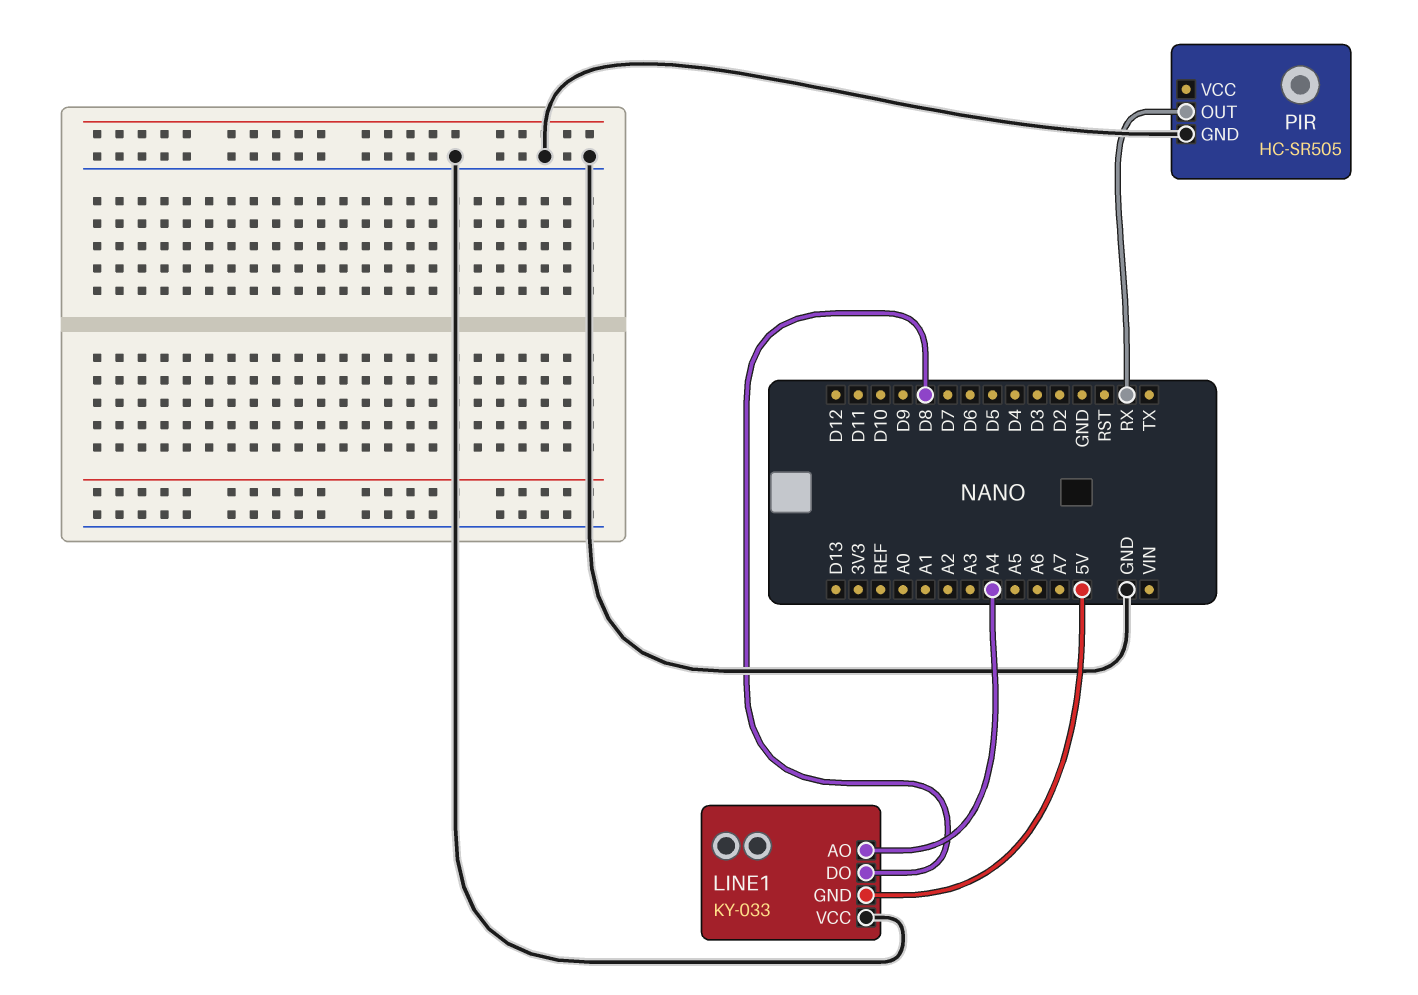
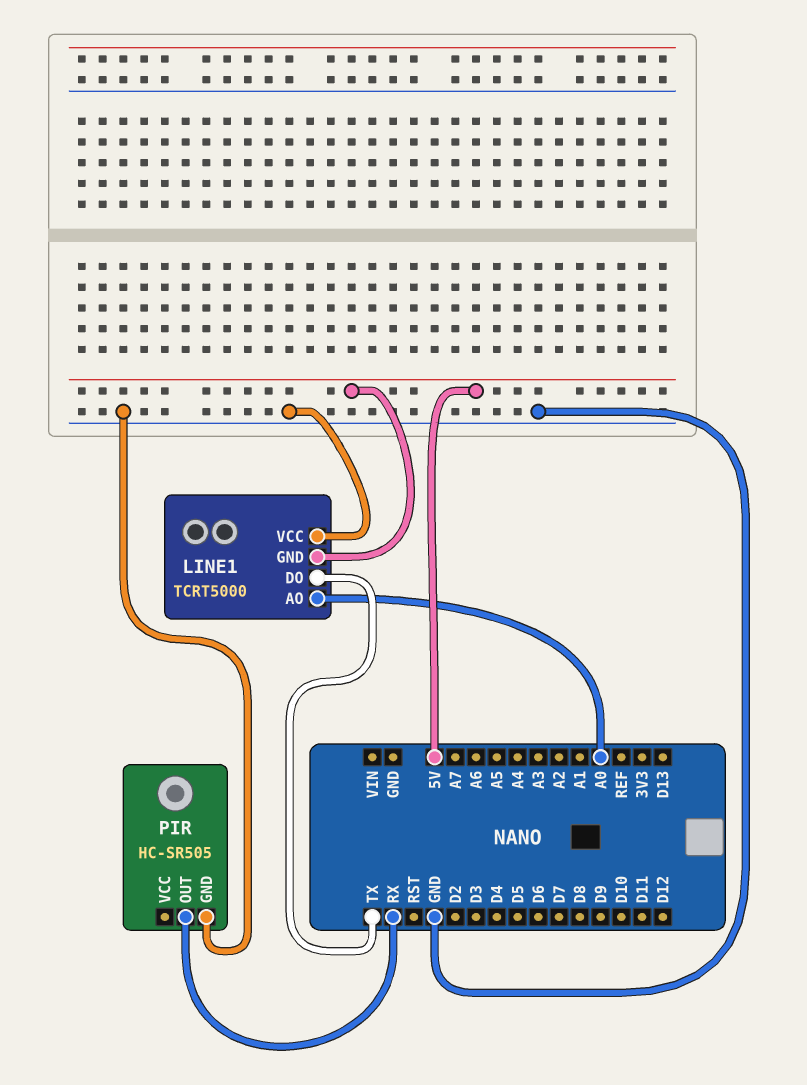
LINE1: KY-033 -> TCRT5000
LINE1 pin AO: A4 -> A0
LINE1 pin DO: D8 -> TX

